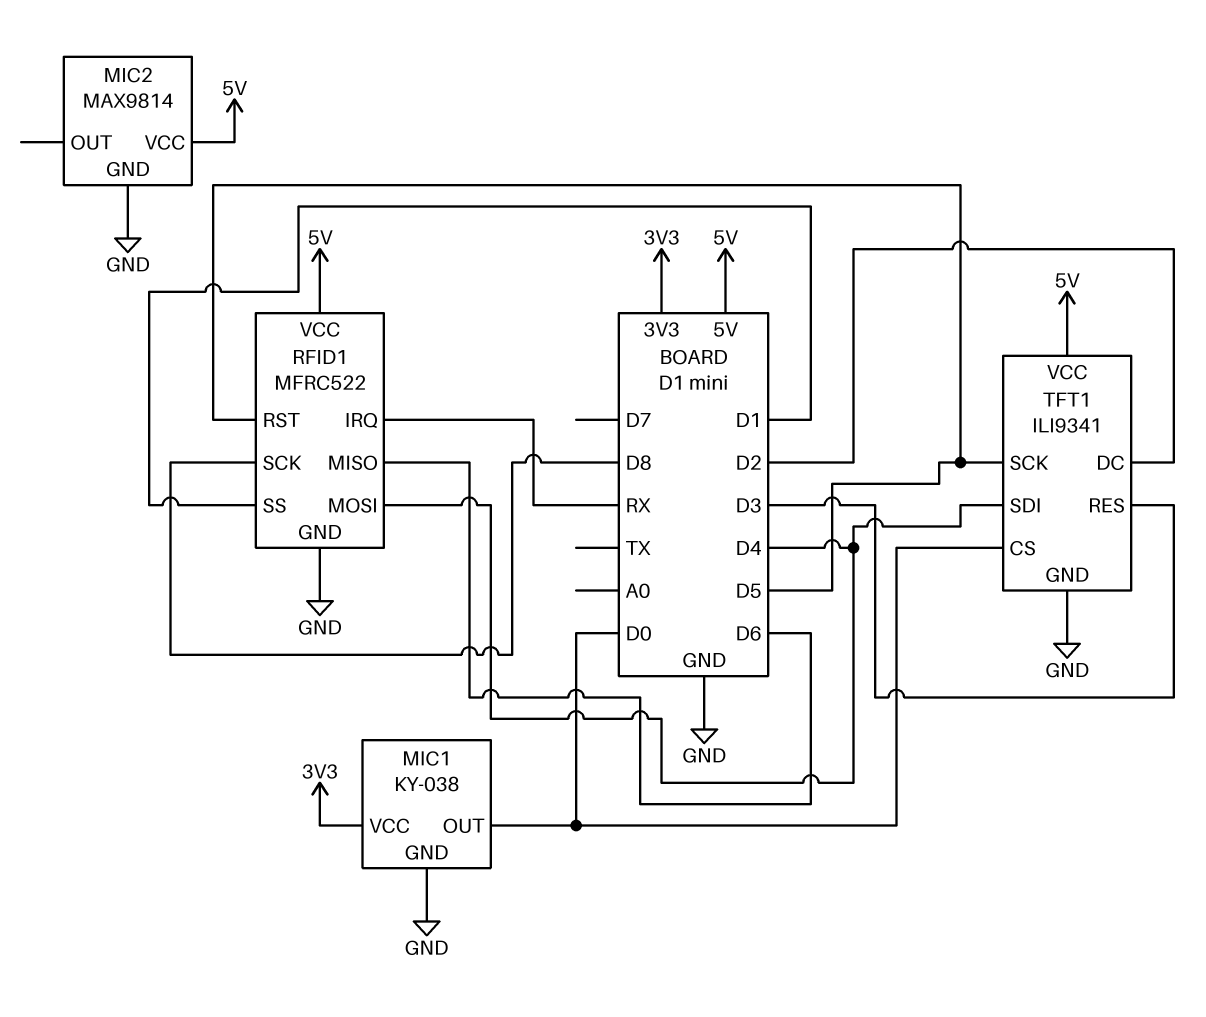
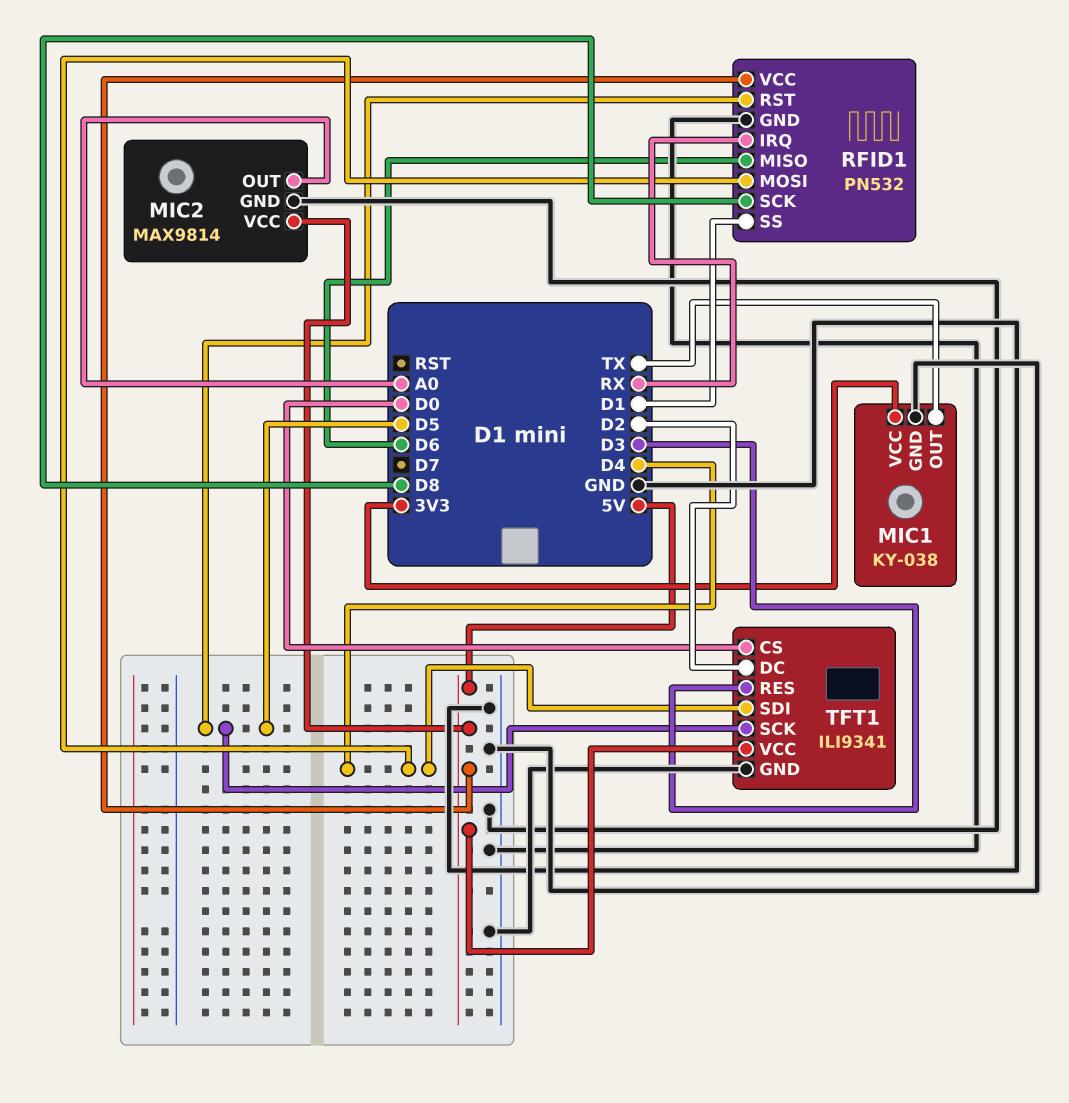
MIC1 pin OUT: D0 -> TX
MIC2 pin OUT: none -> A0
RFID1: MFRC522 -> PN532

